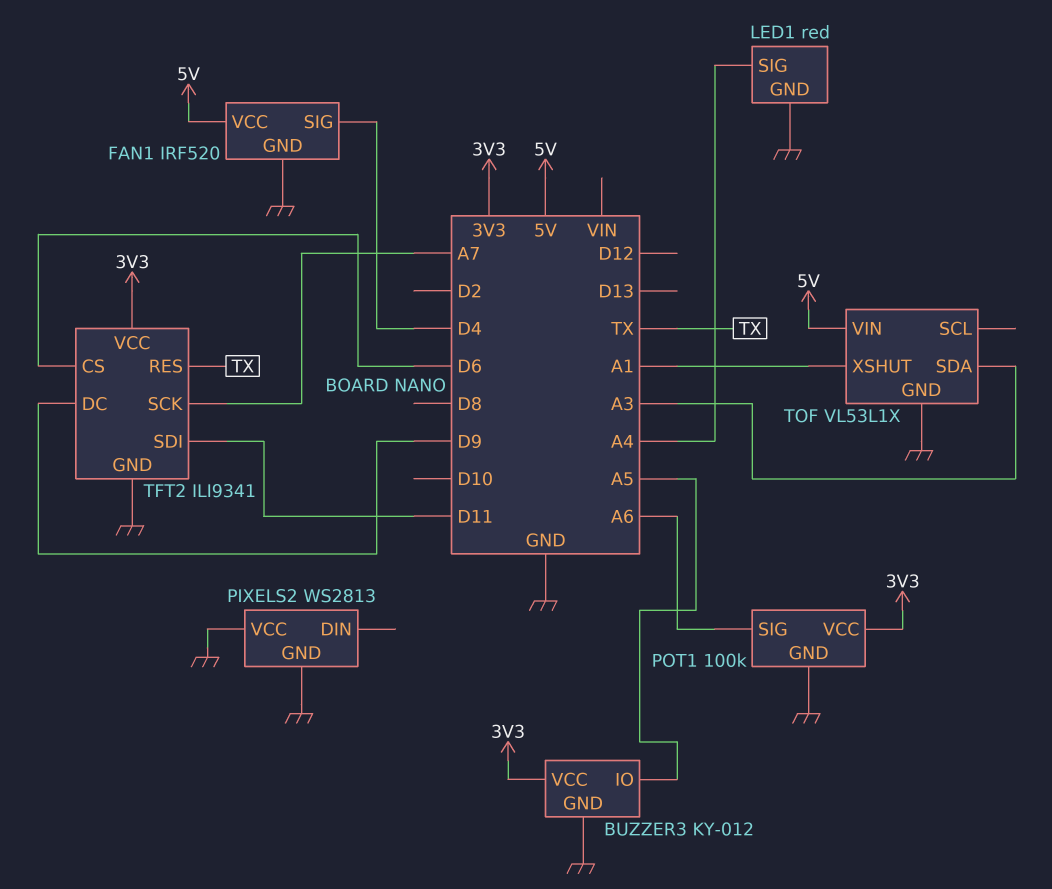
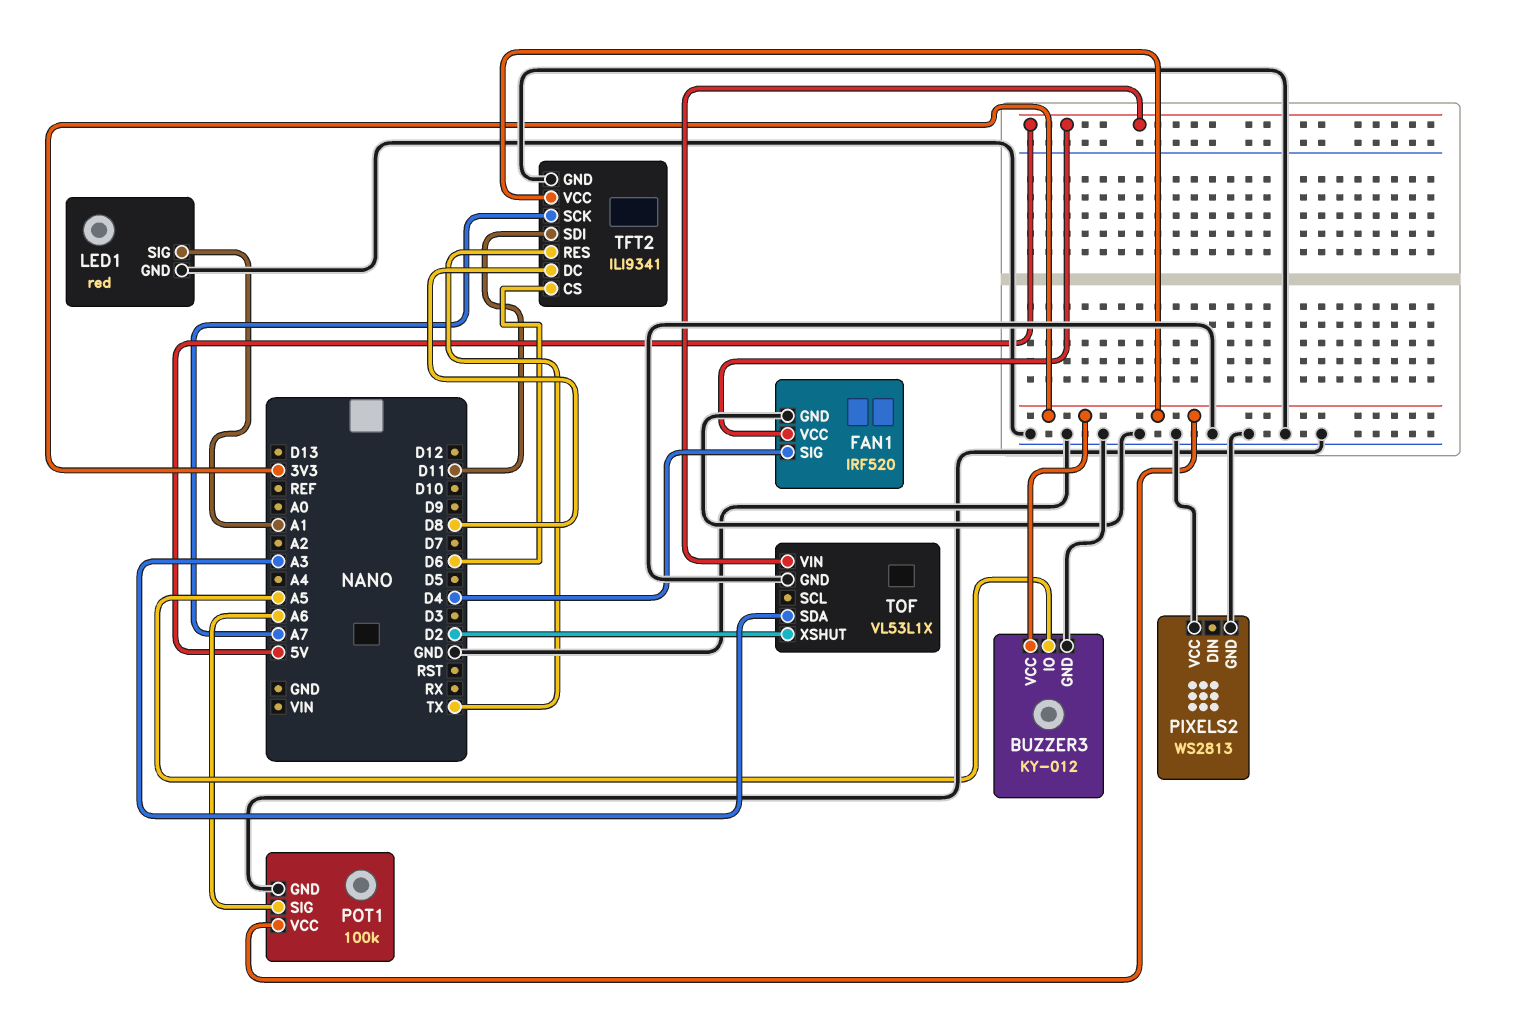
LED1 pin SIG: A4 -> A1
TFT2 pin DC: D9 -> D8
TOF pin XSHUT: A1 -> D2

